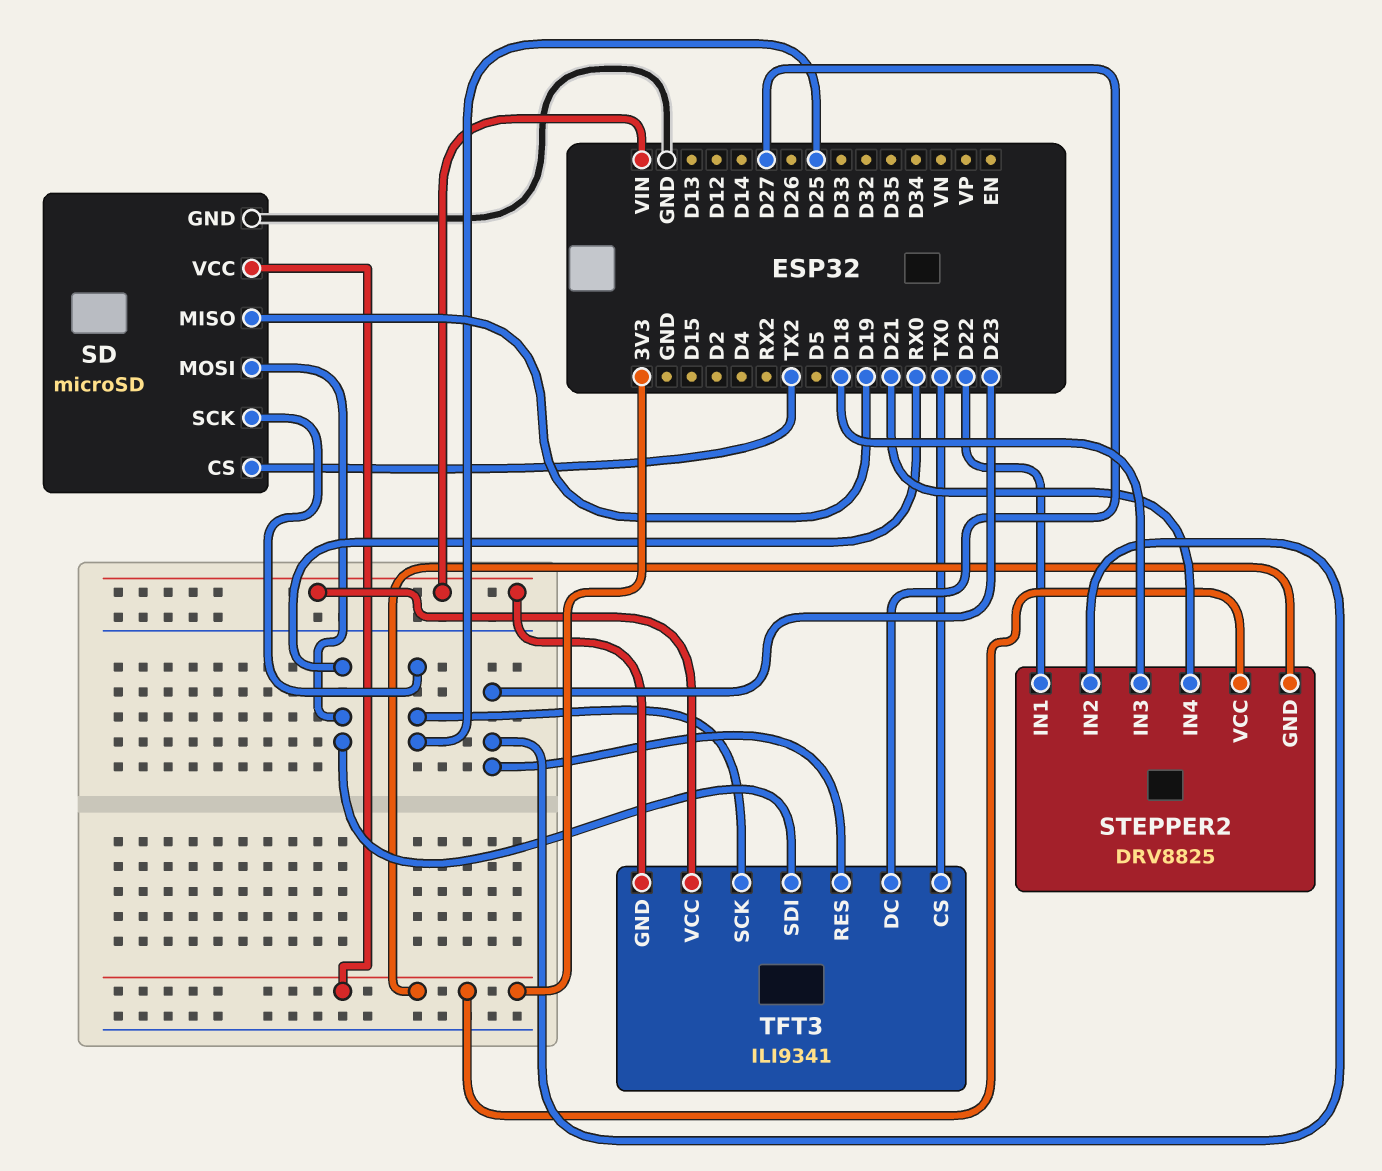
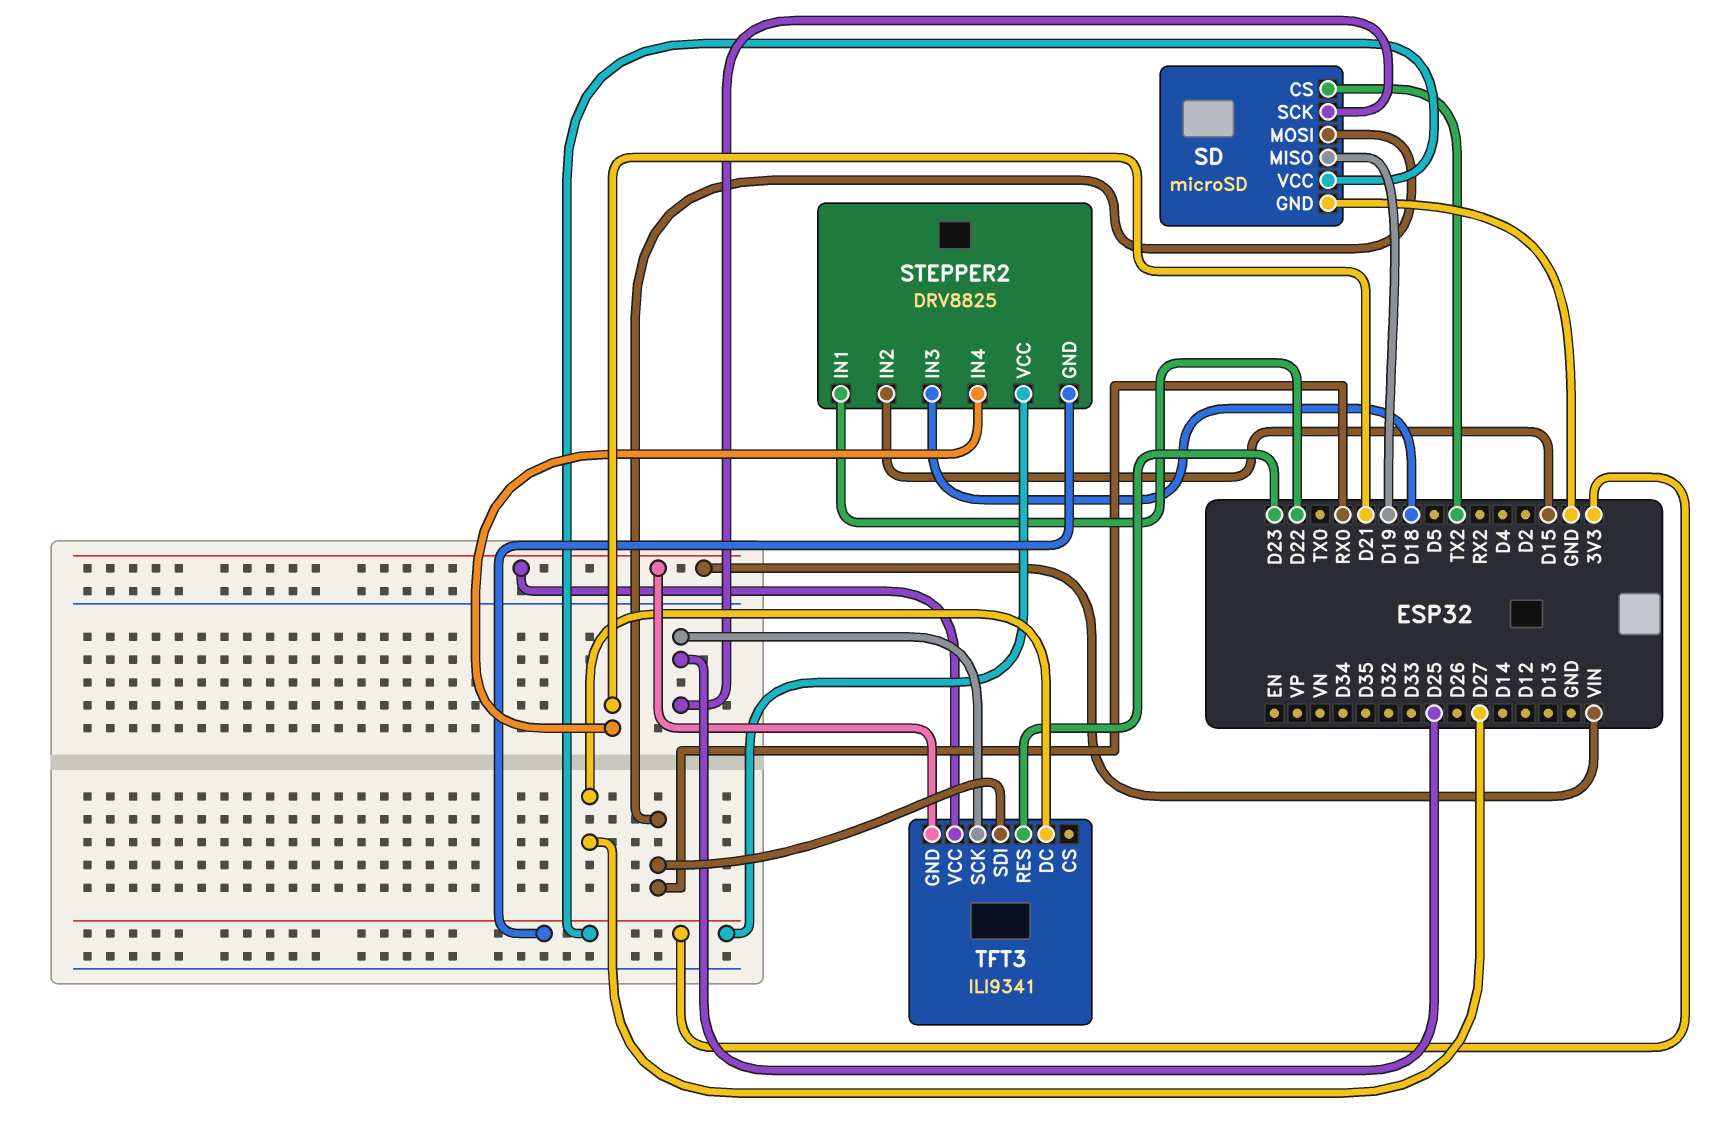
STEPPER2 pin IN2: D23 -> D15
TFT3 pin CS: TX0 -> none

